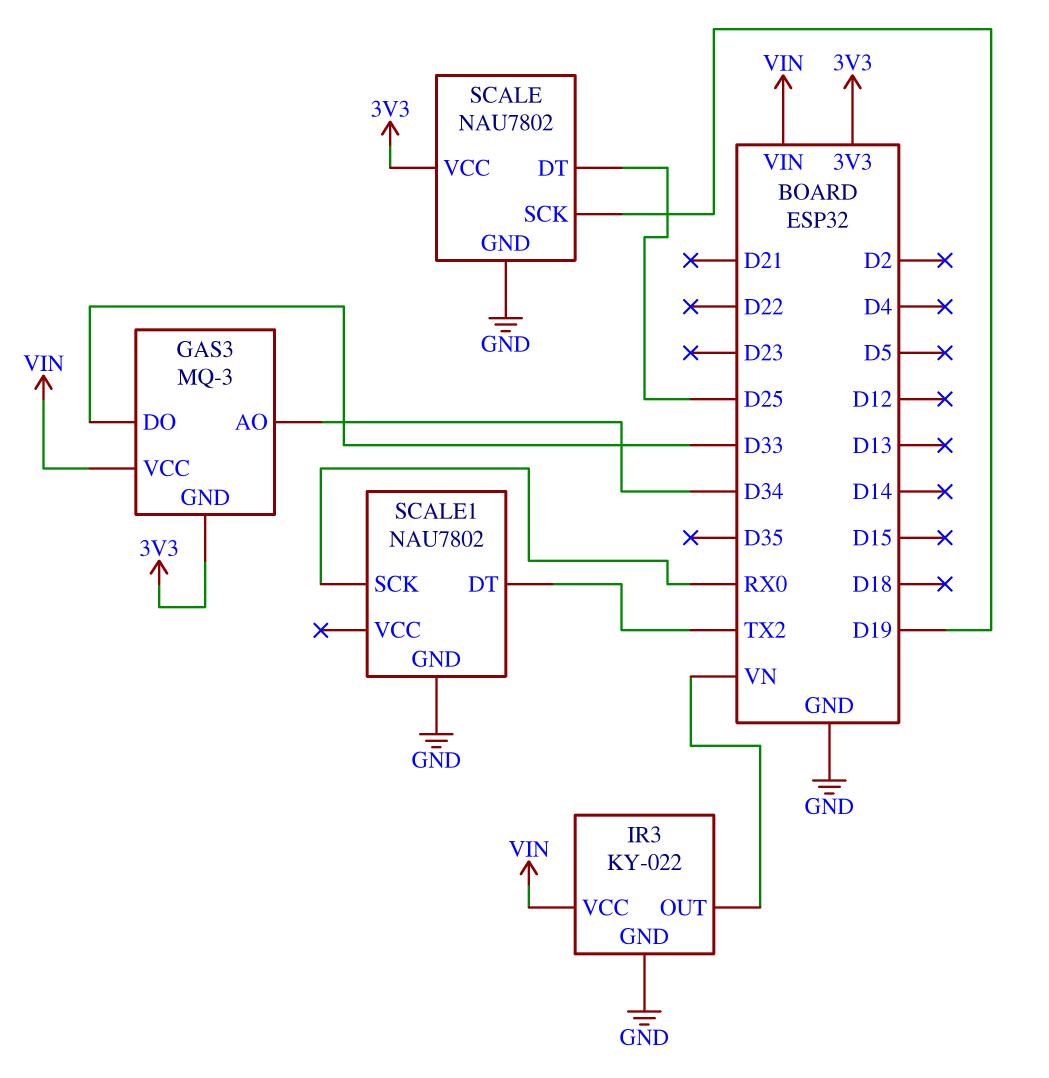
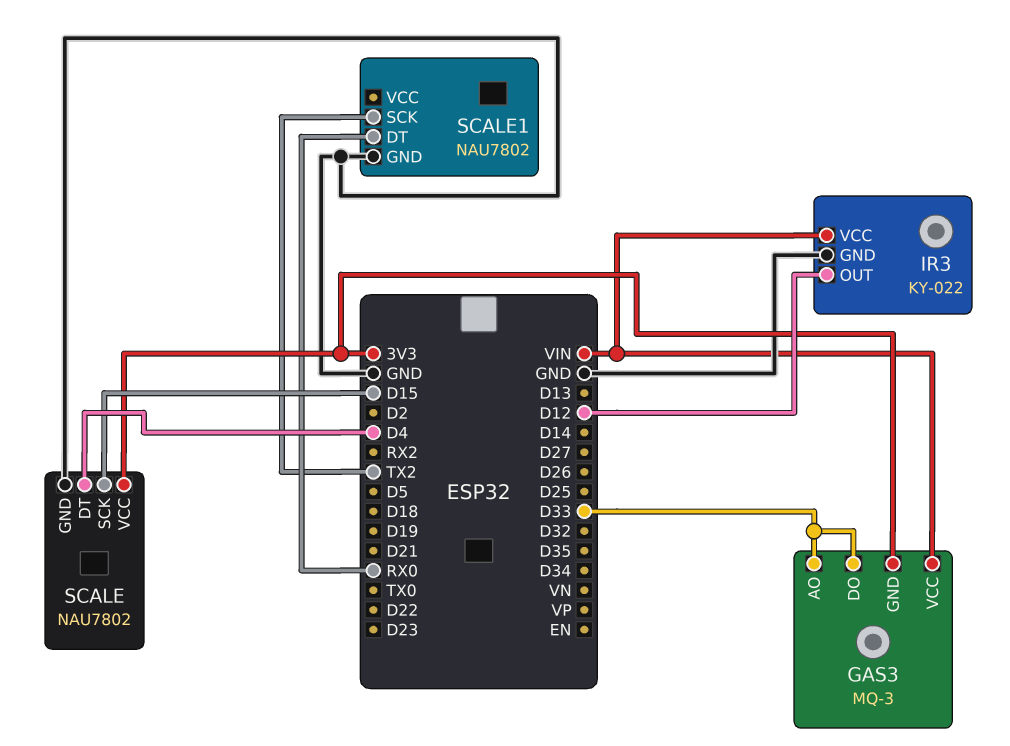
GAS3 pin AO: D34 -> D33
IR3 pin OUT: VN -> D12
SCALE pin DT: D25 -> D4
SCALE pin SCK: D19 -> D15
SCALE1 pin DT: TX2 -> RX0
SCALE1 pin SCK: RX0 -> TX2

